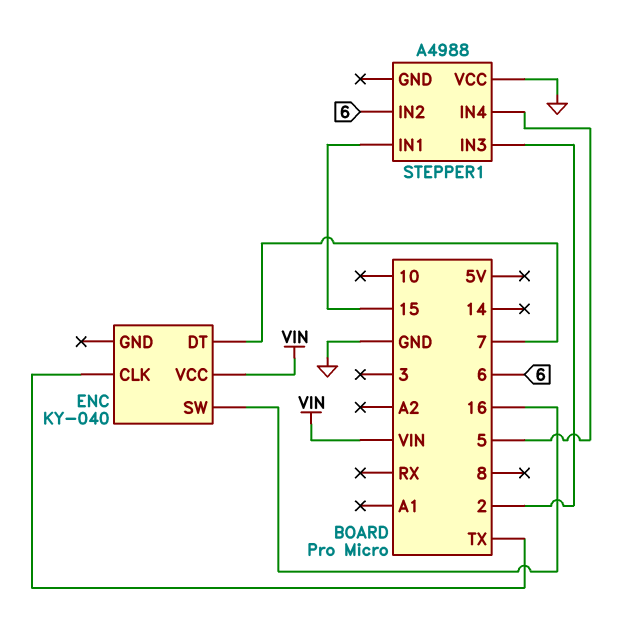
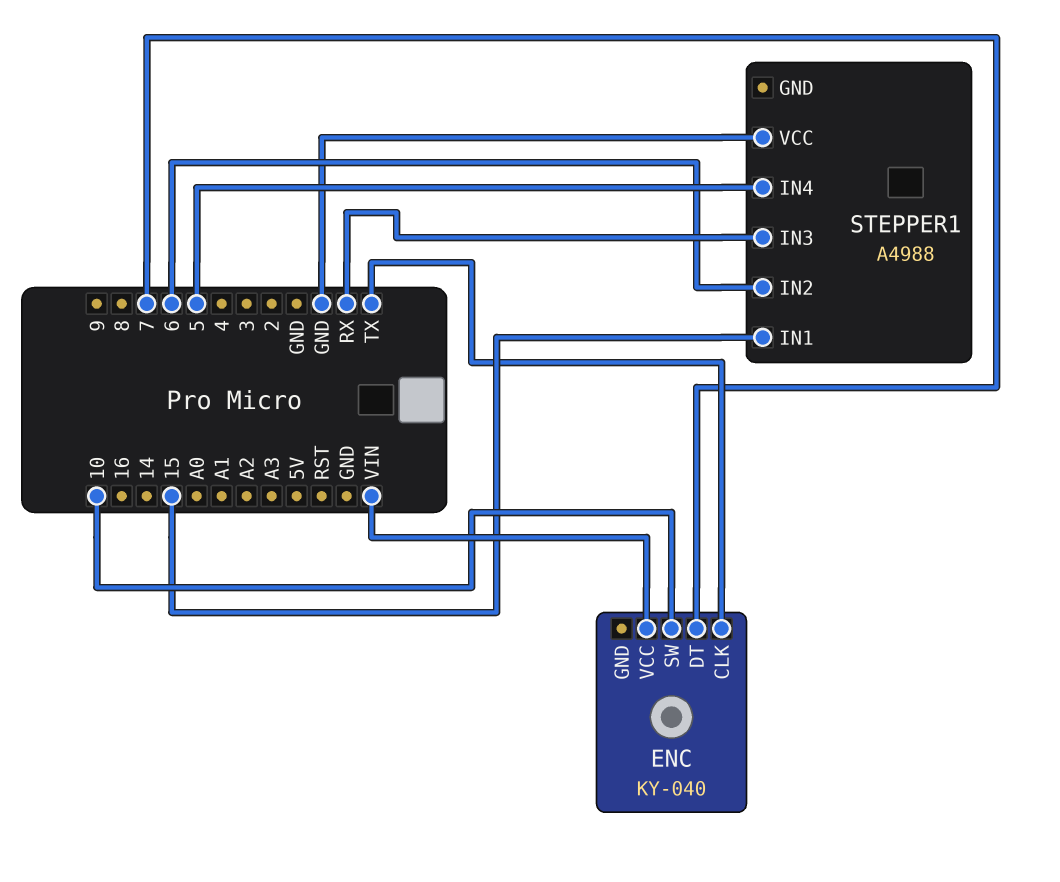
ENC pin SW: 16 -> 10
STEPPER1 pin IN3: 2 -> RX

